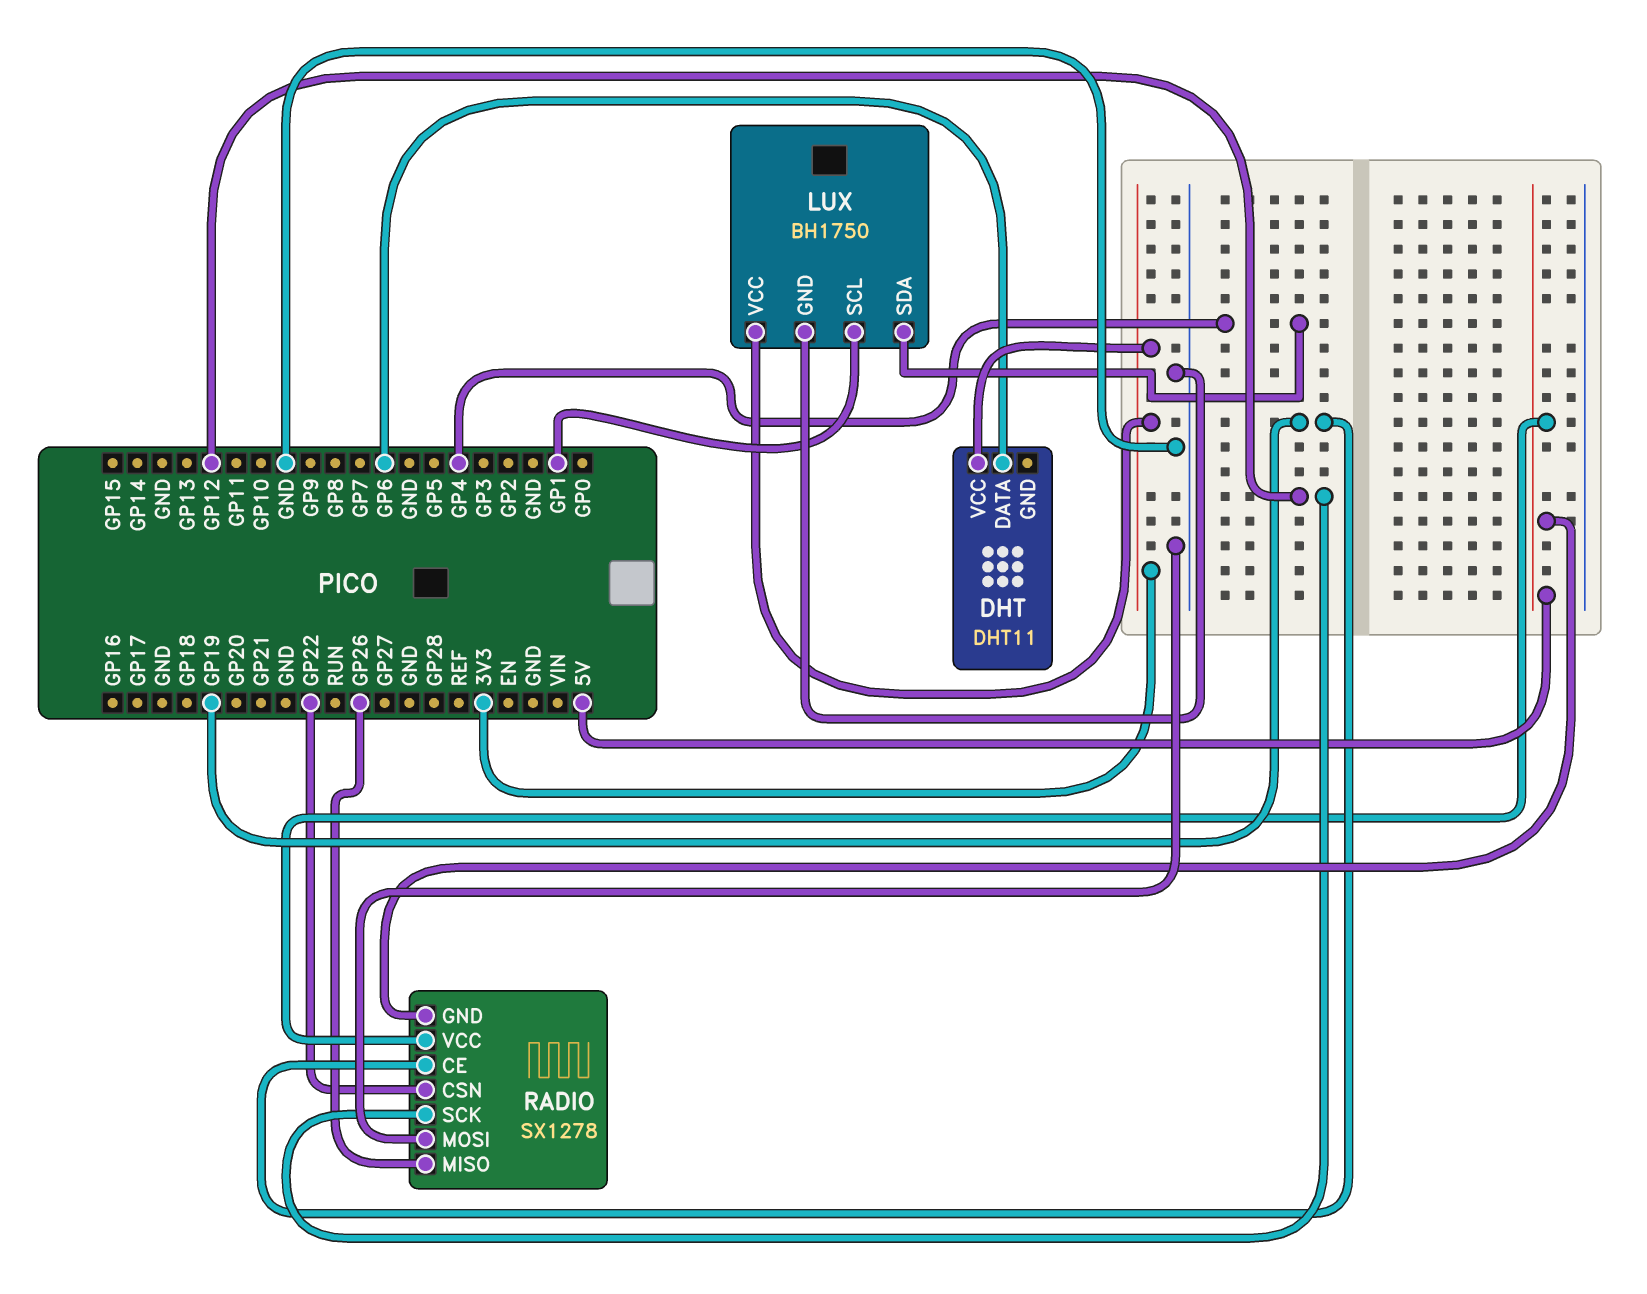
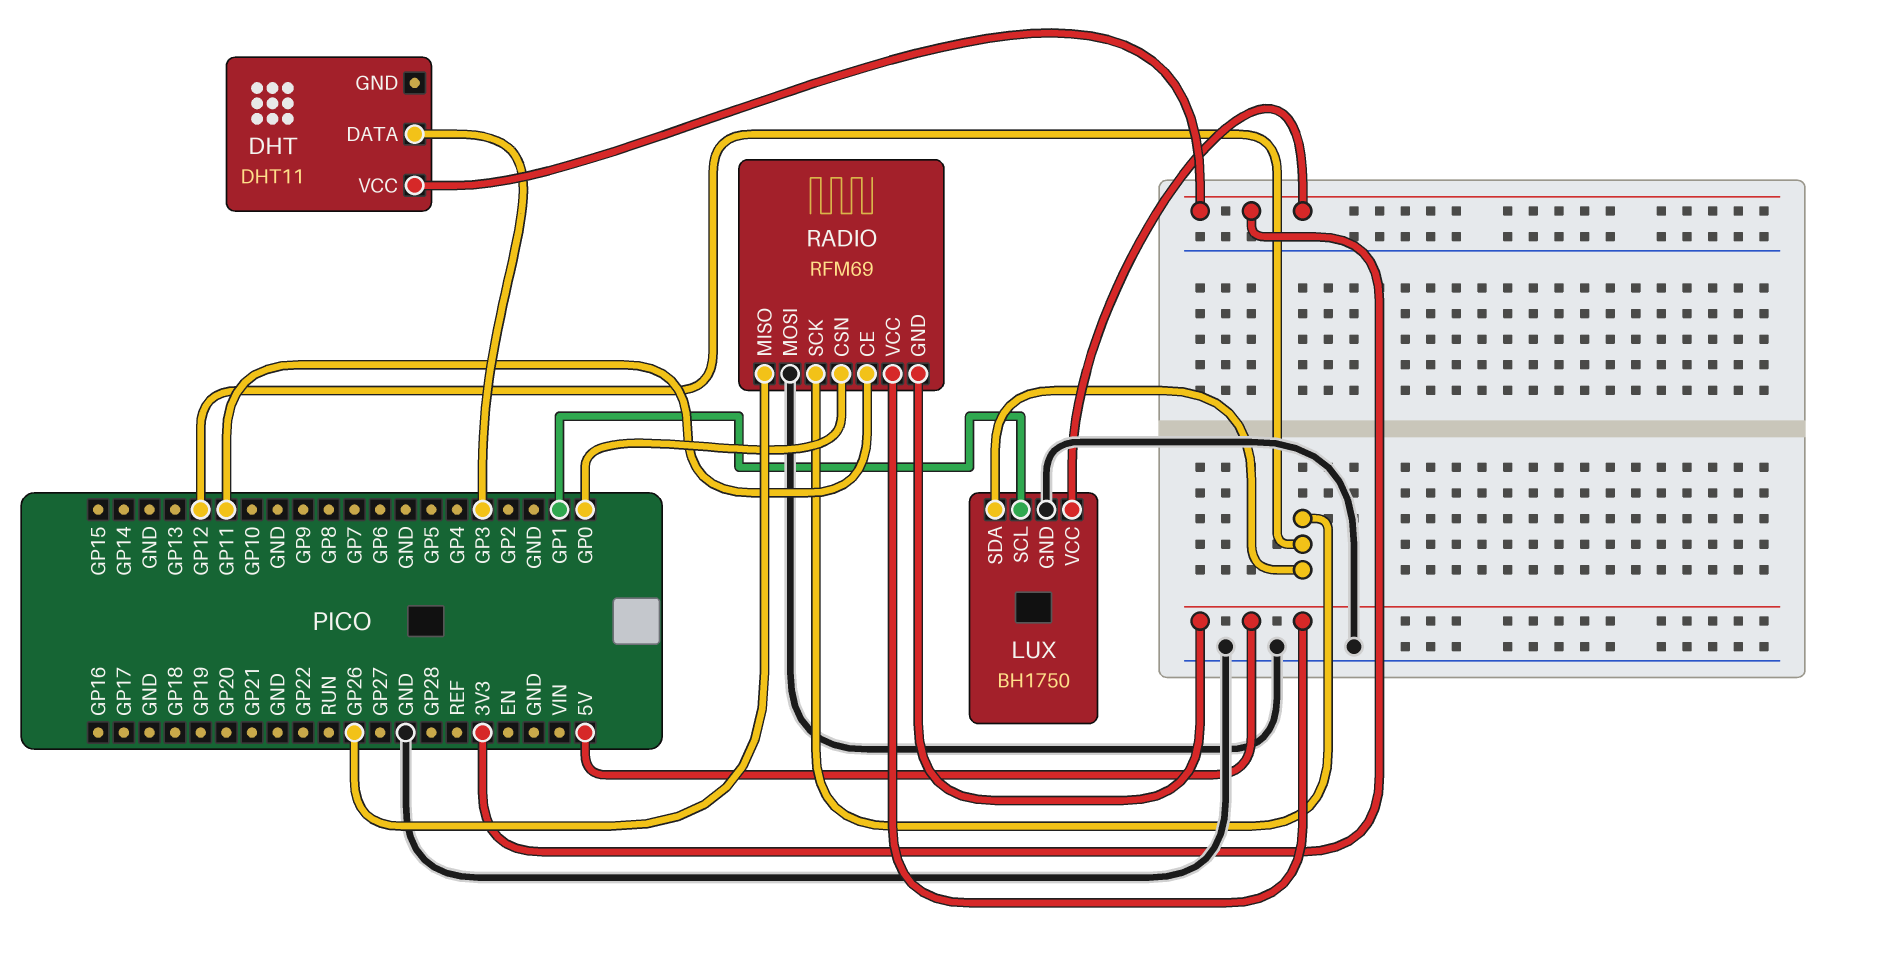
DHT pin DATA: GP6 -> GP3
LUX pin SDA: GP4 -> GP12
RADIO: SX1278 -> RFM69
RADIO pin CE: GP19 -> GP11
RADIO pin CSN: GP22 -> GP0

